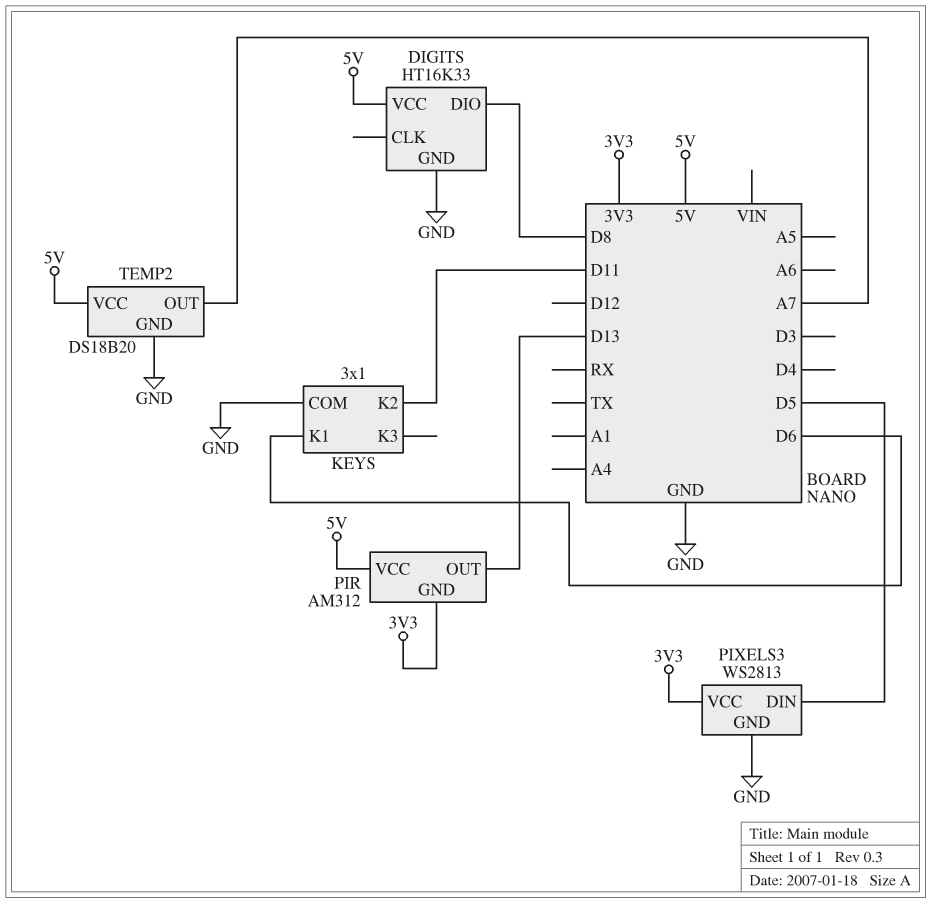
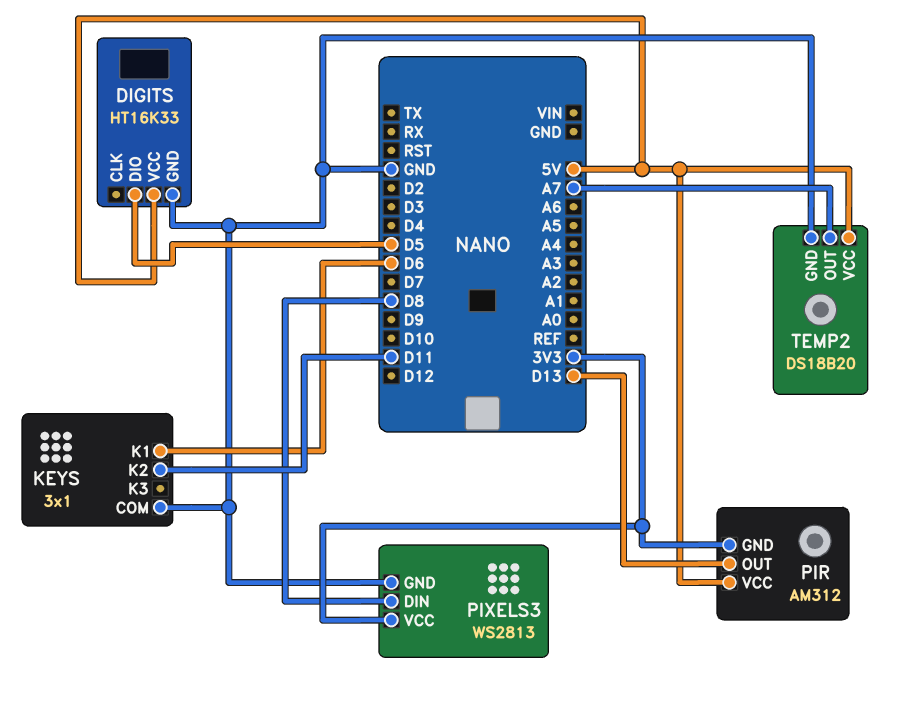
DIGITS pin DIO: D8 -> D5
PIXELS3 pin DIN: D5 -> D8

